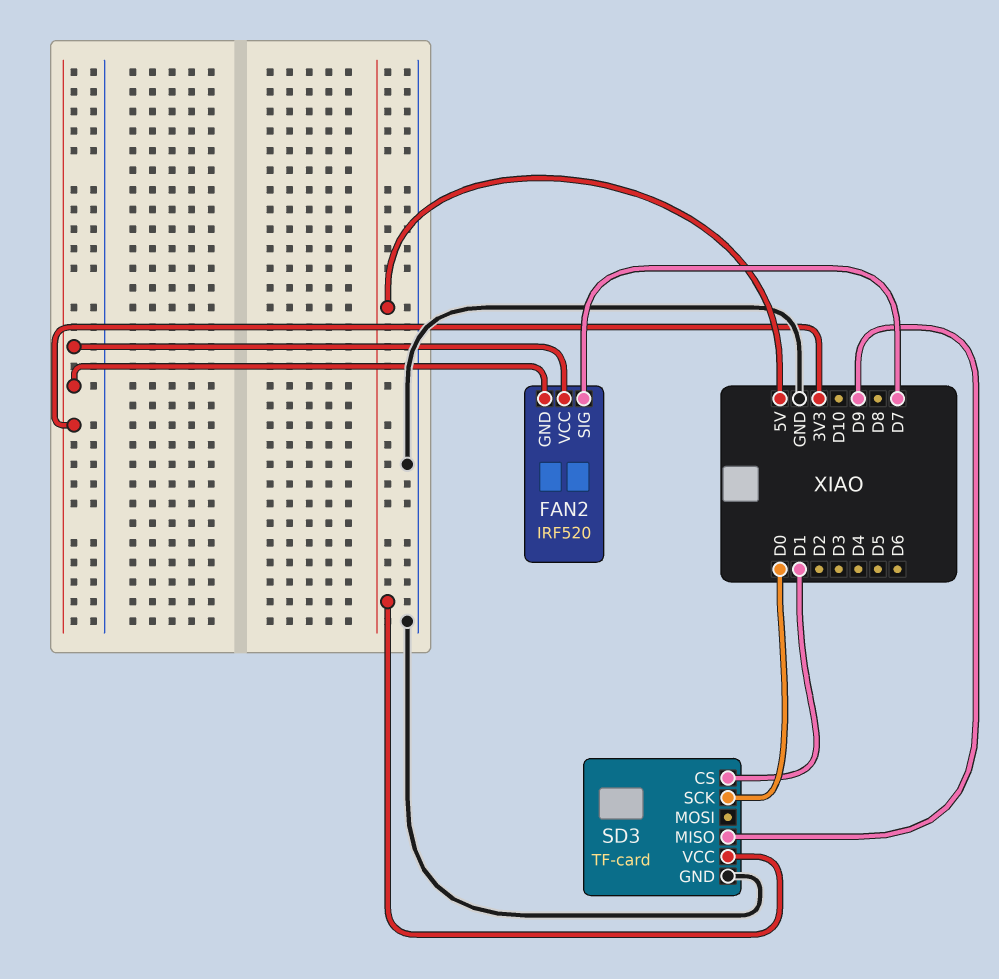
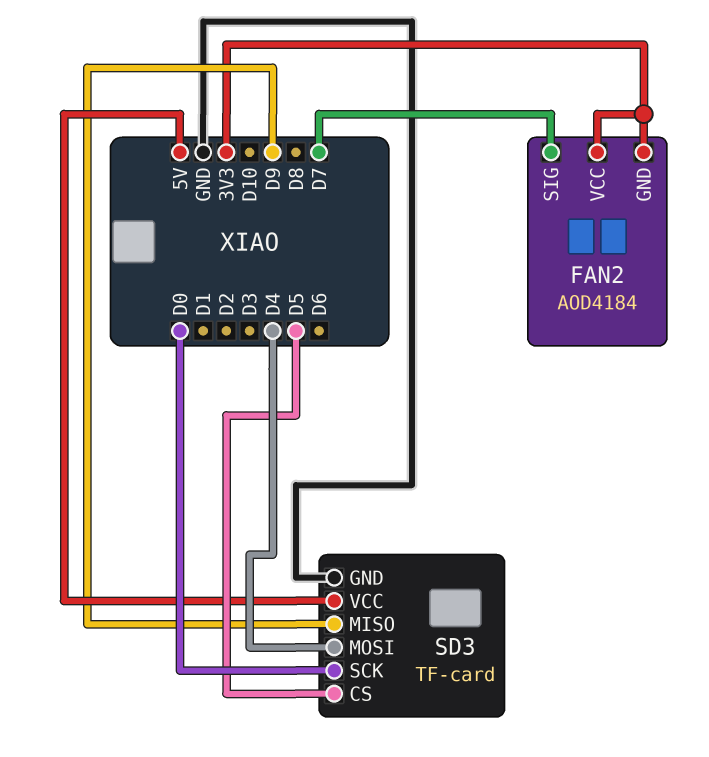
FAN2: IRF520 -> AOD4184
SD3 pin CS: D1 -> D5
SD3 pin MOSI: none -> D4

